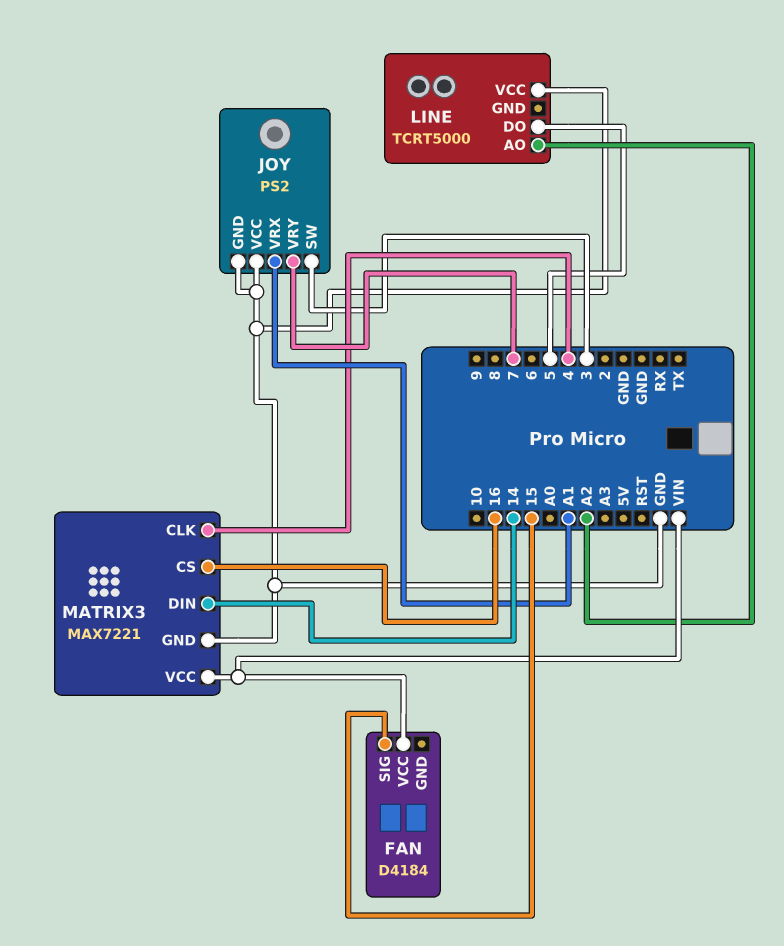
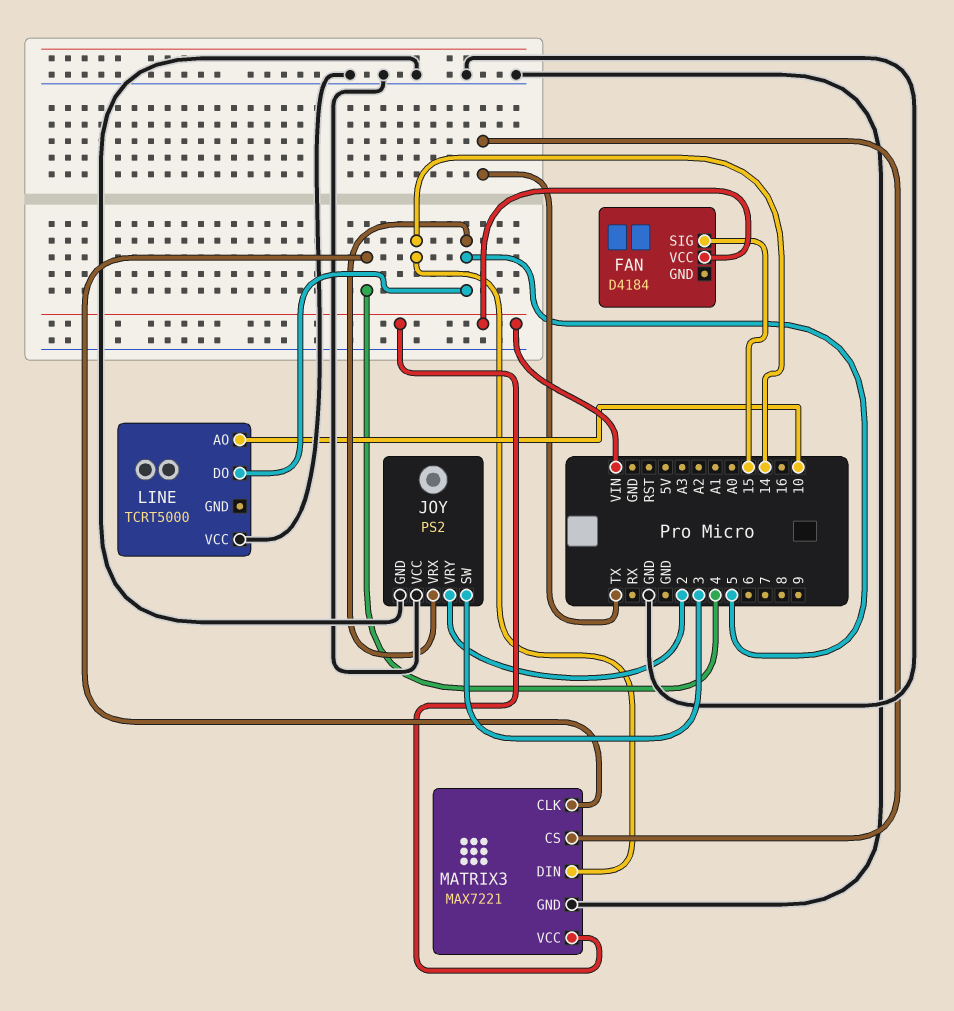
JOY pin VRX: A1 -> 5
JOY pin VRY: 7 -> 2
LINE pin AO: A2 -> 10
MATRIX3 pin CS: 16 -> TX

